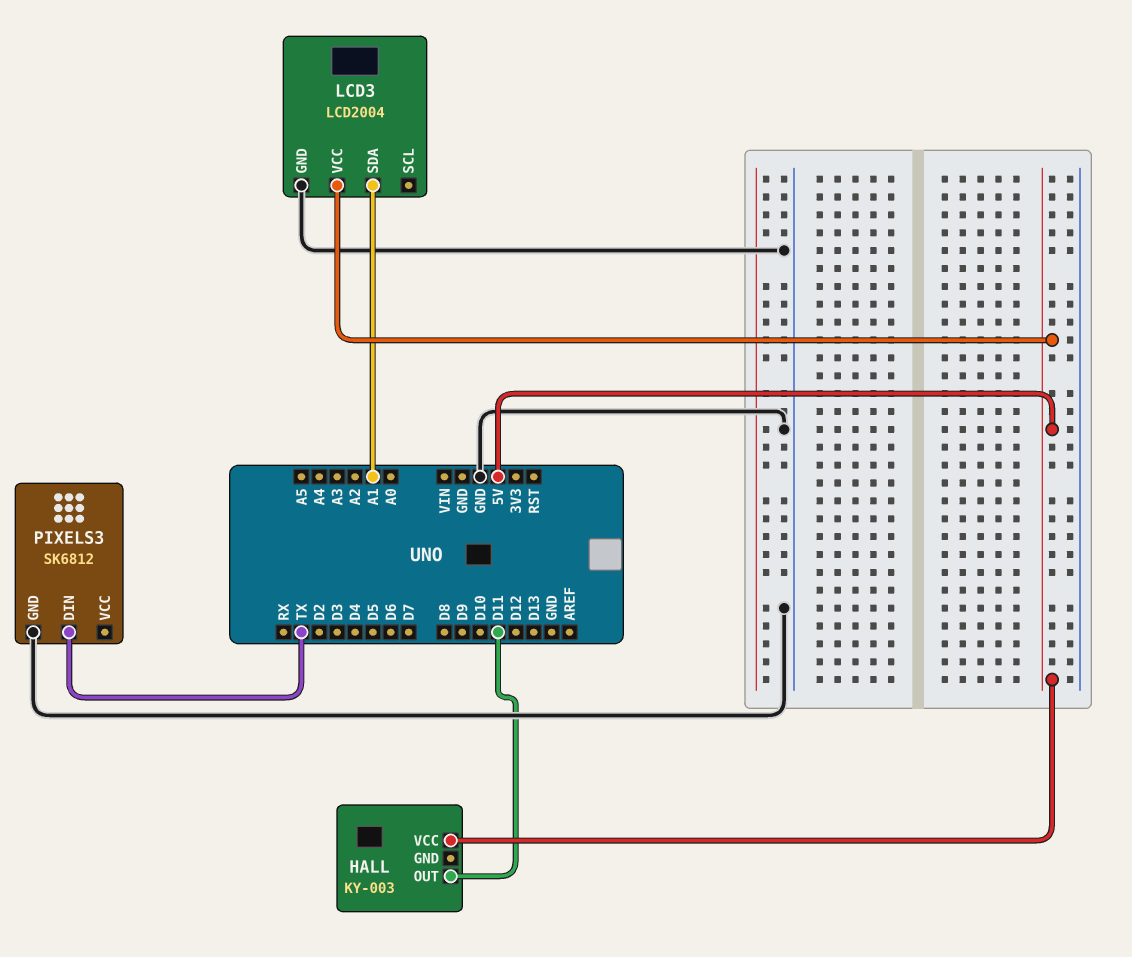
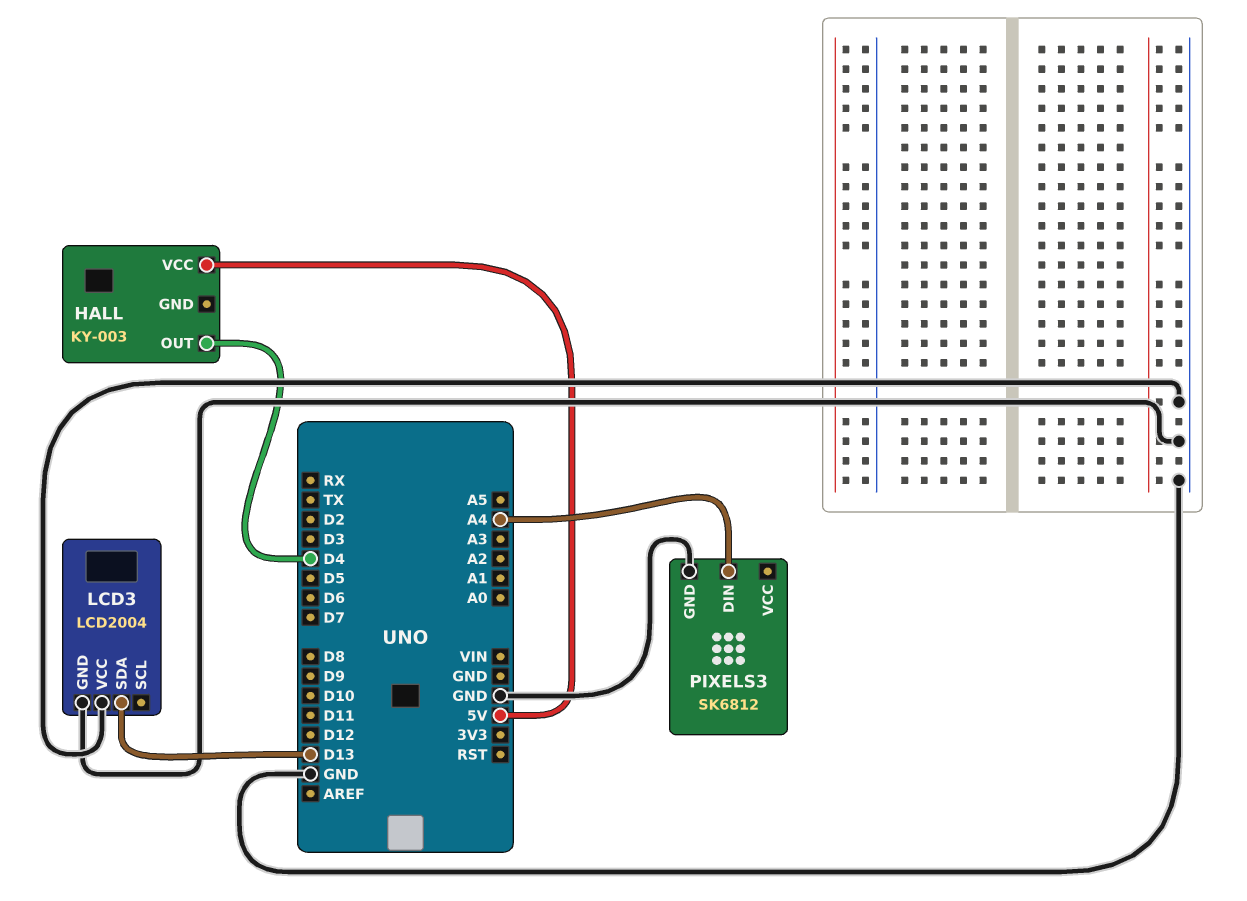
HALL pin OUT: D11 -> D4
LCD3 pin SDA: A1 -> D13
LCD3 pin VCC: 5V -> GND
PIXELS3 pin DIN: TX -> A4

